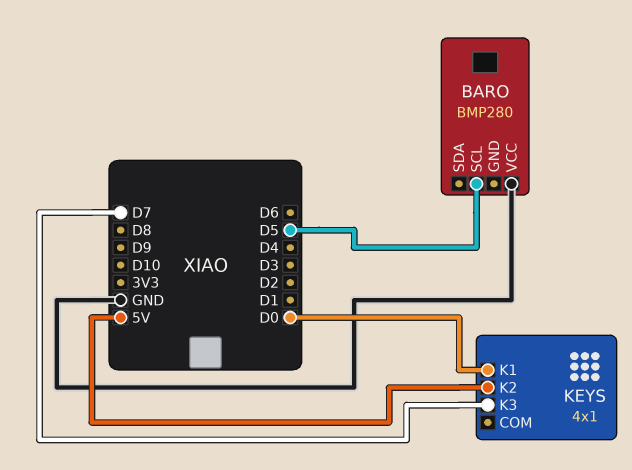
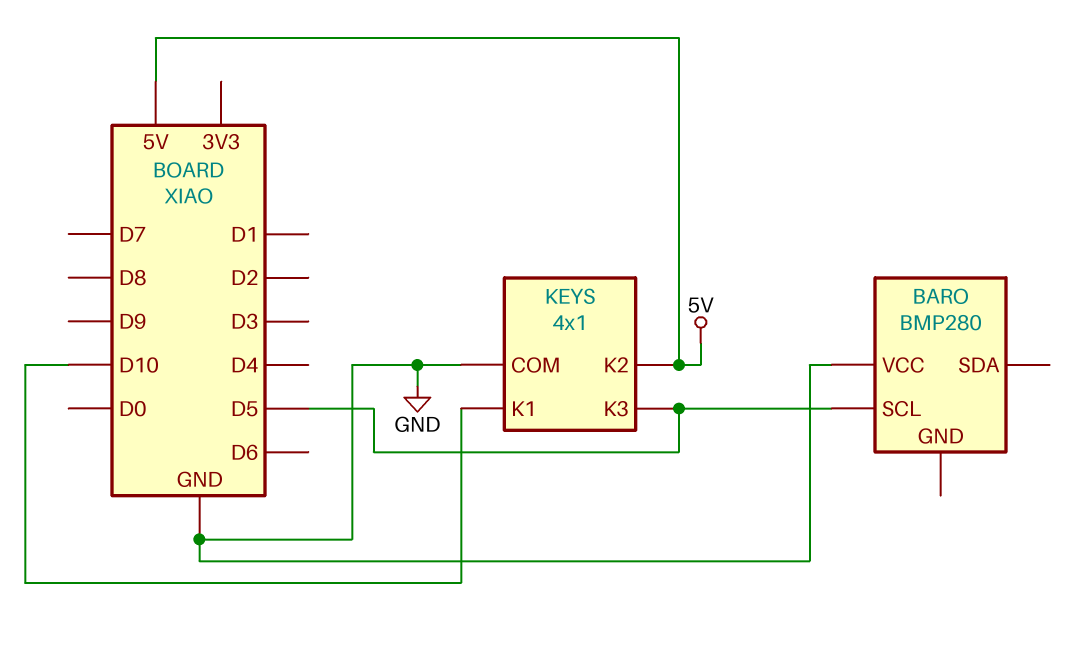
KEYS pin COM: none -> GND
KEYS pin K1: D0 -> D10
KEYS pin K3: D7 -> D5

